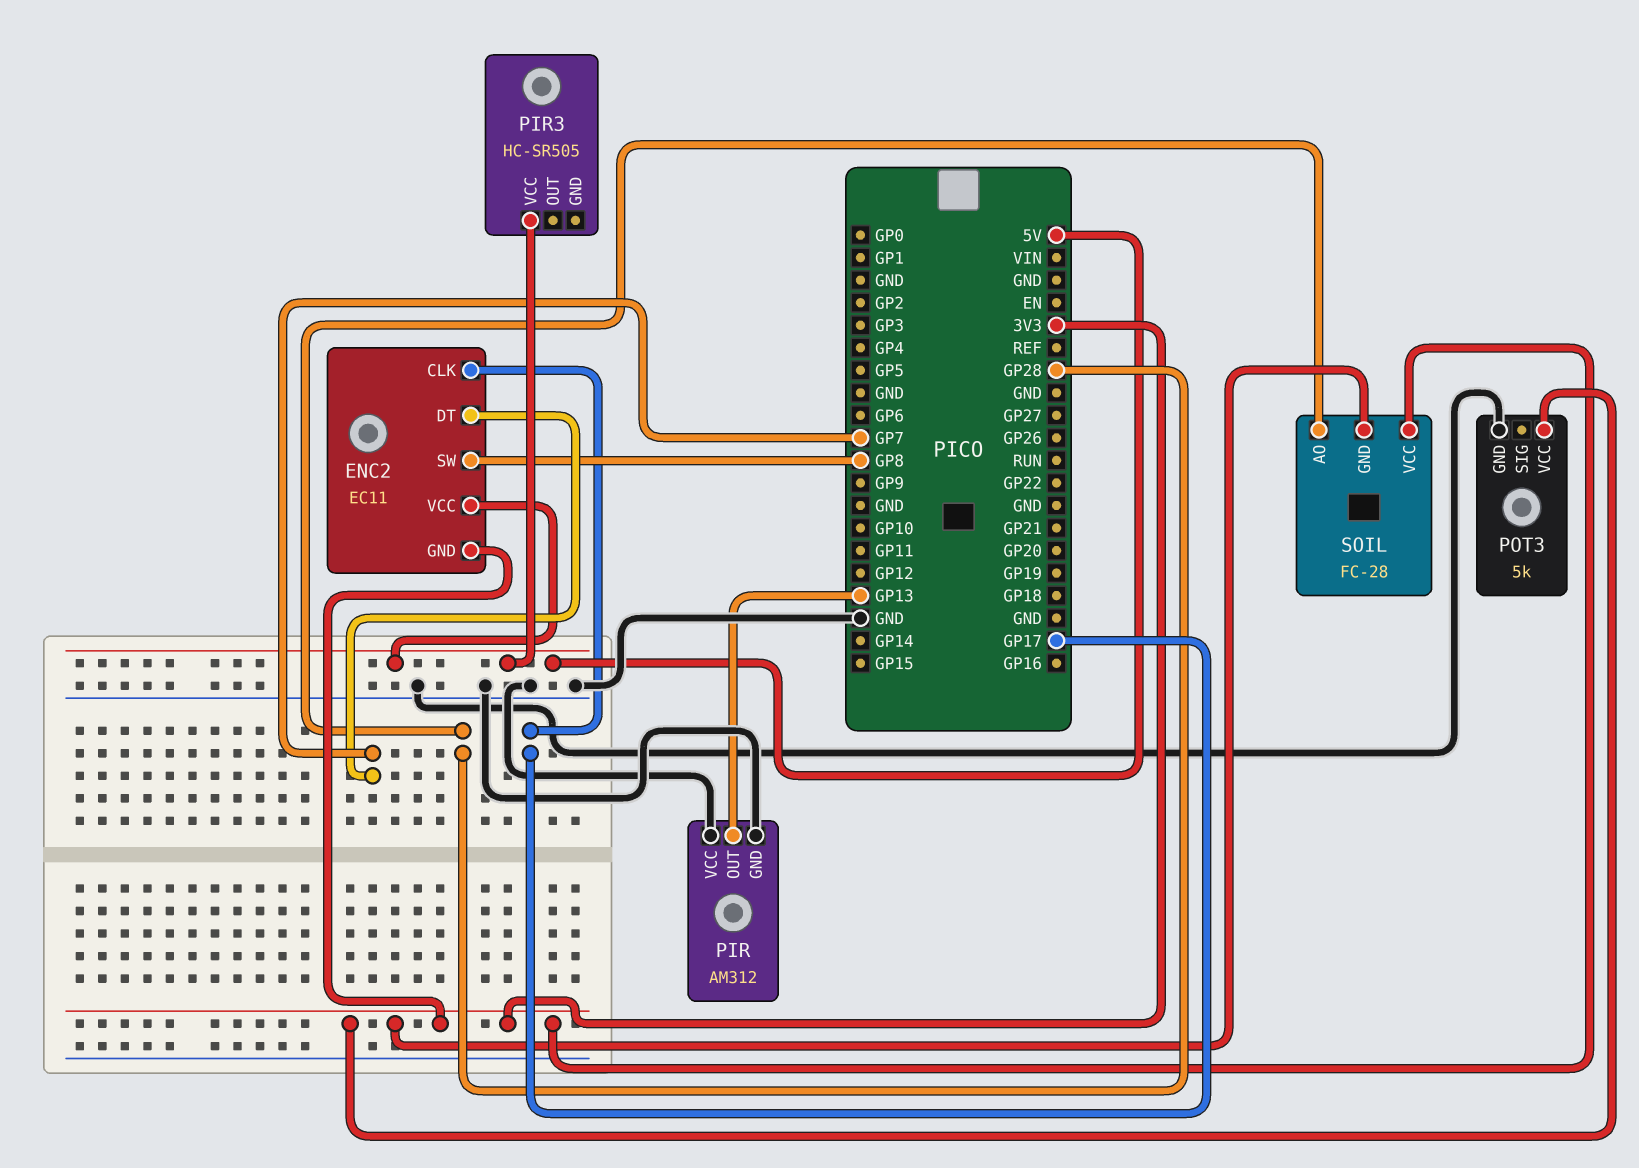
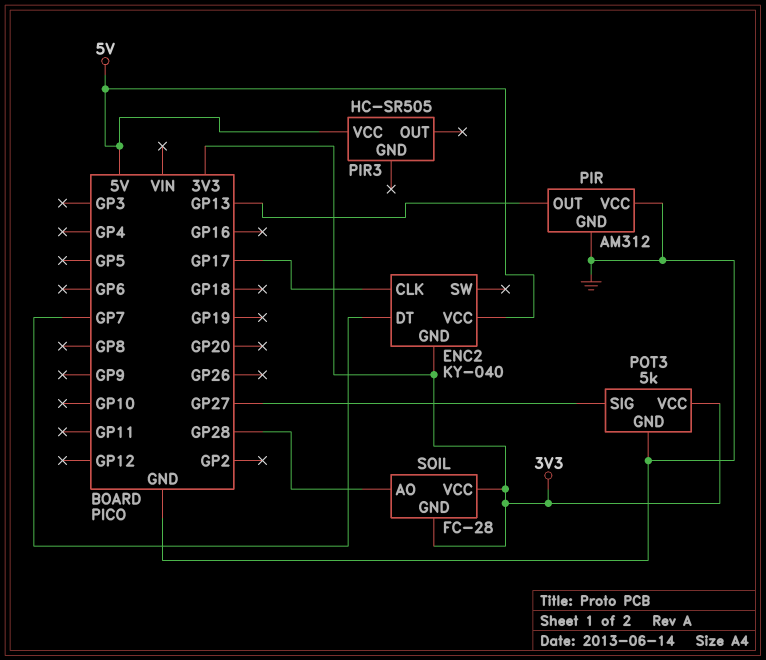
ENC2: EC11 -> KY-040
ENC2 pin SW: GP8 -> none
POT3 pin SIG: none -> GP27

